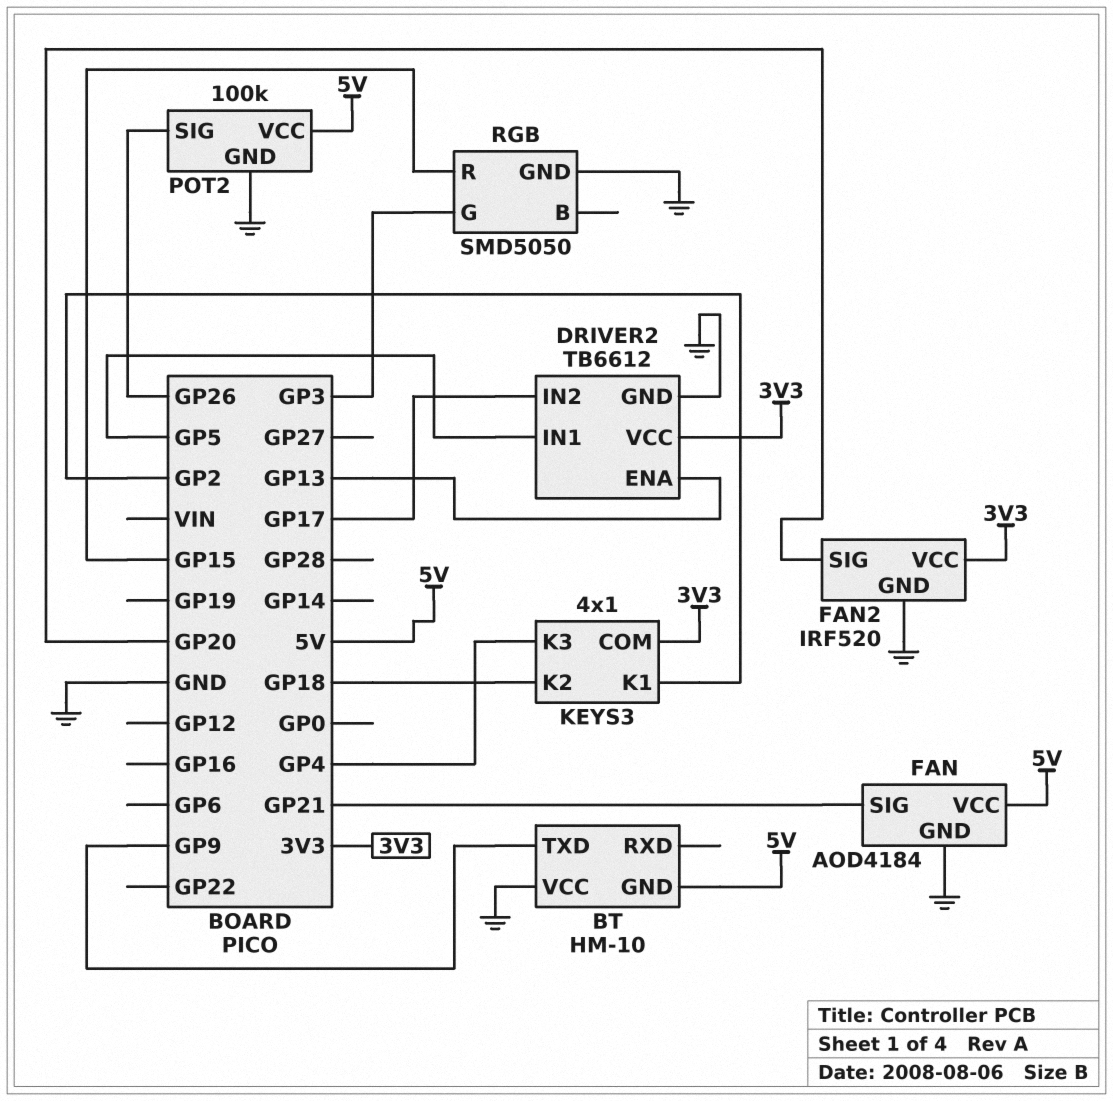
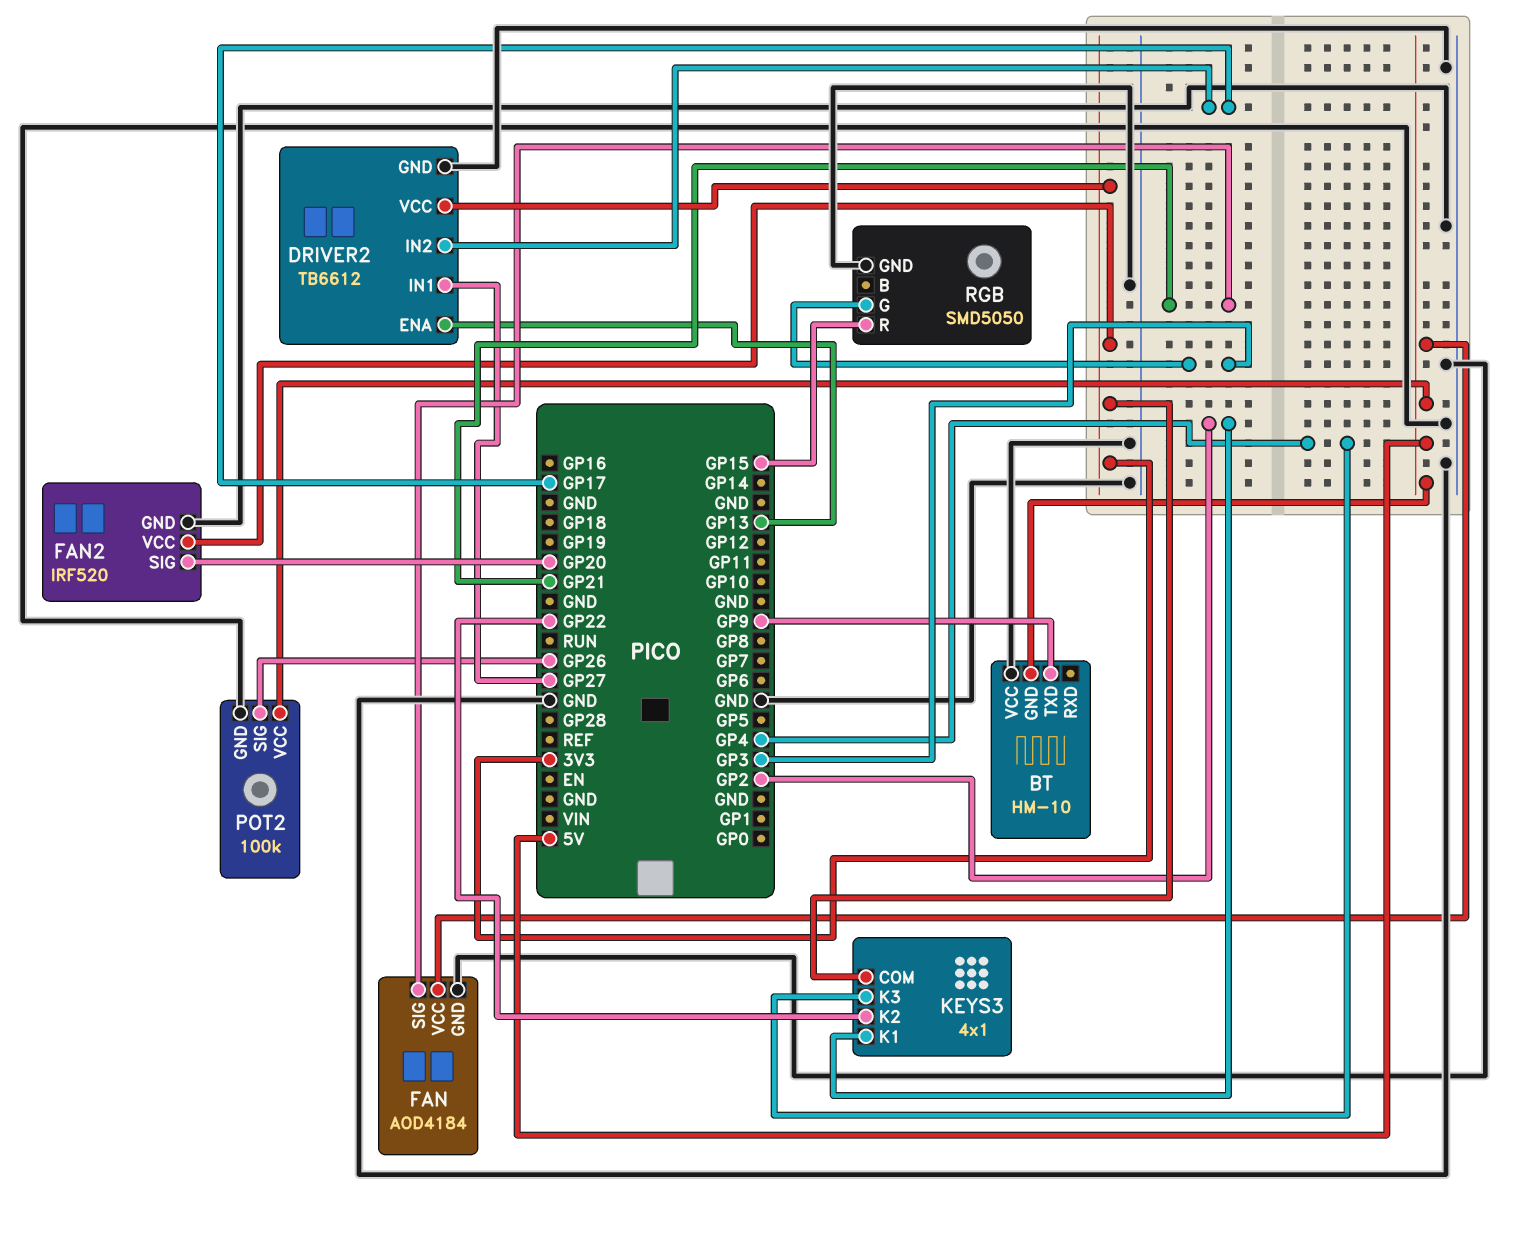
DRIVER2 pin IN1: GP5 -> GP27
KEYS3 pin K2: GP18 -> GP22

